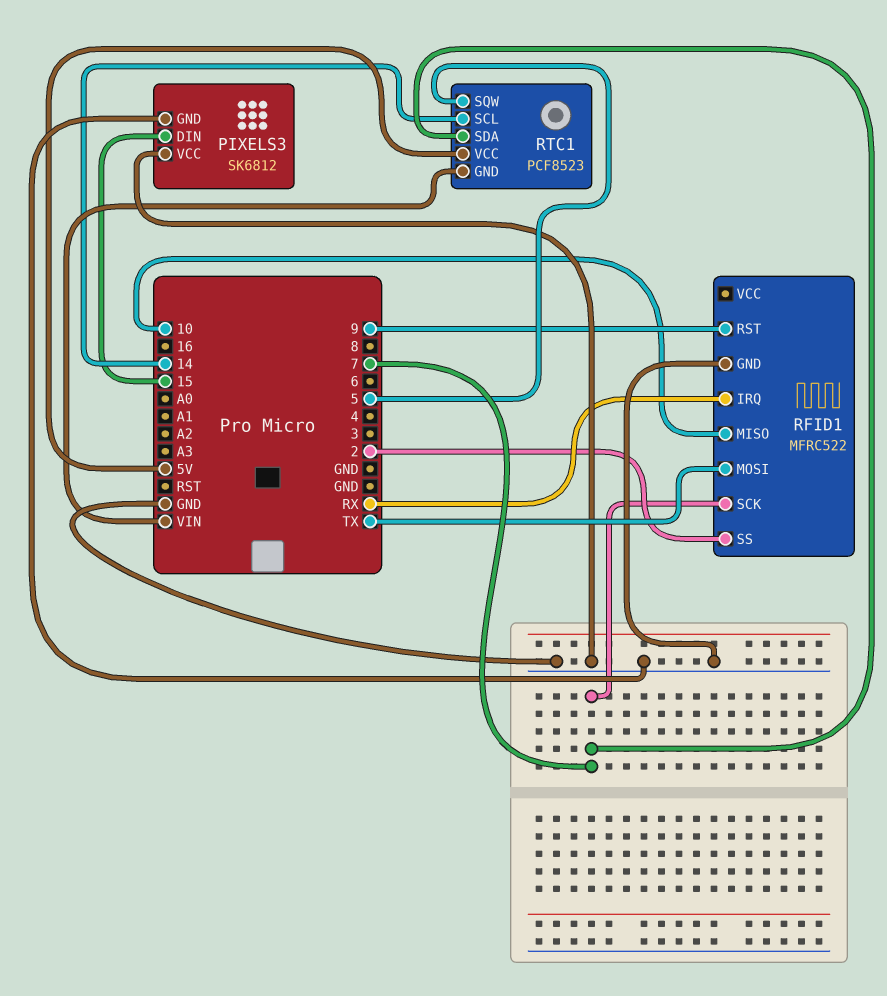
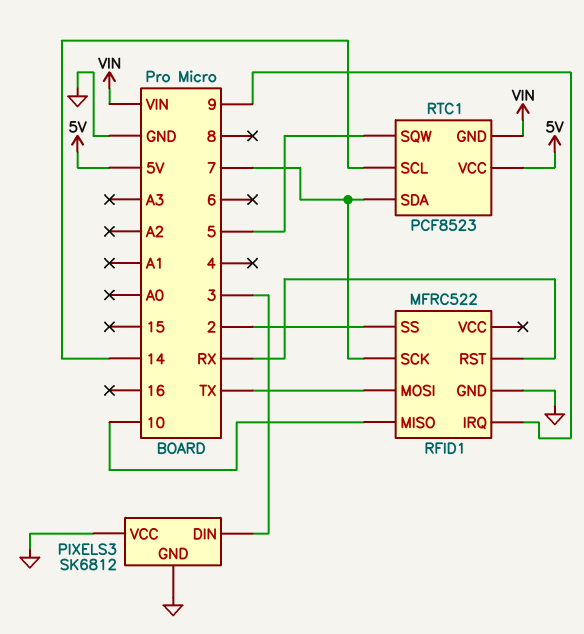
PIXELS3 pin DIN: 15 -> 3
RFID1 pin IRQ: RX -> 9
RFID1 pin RST: 9 -> RX

